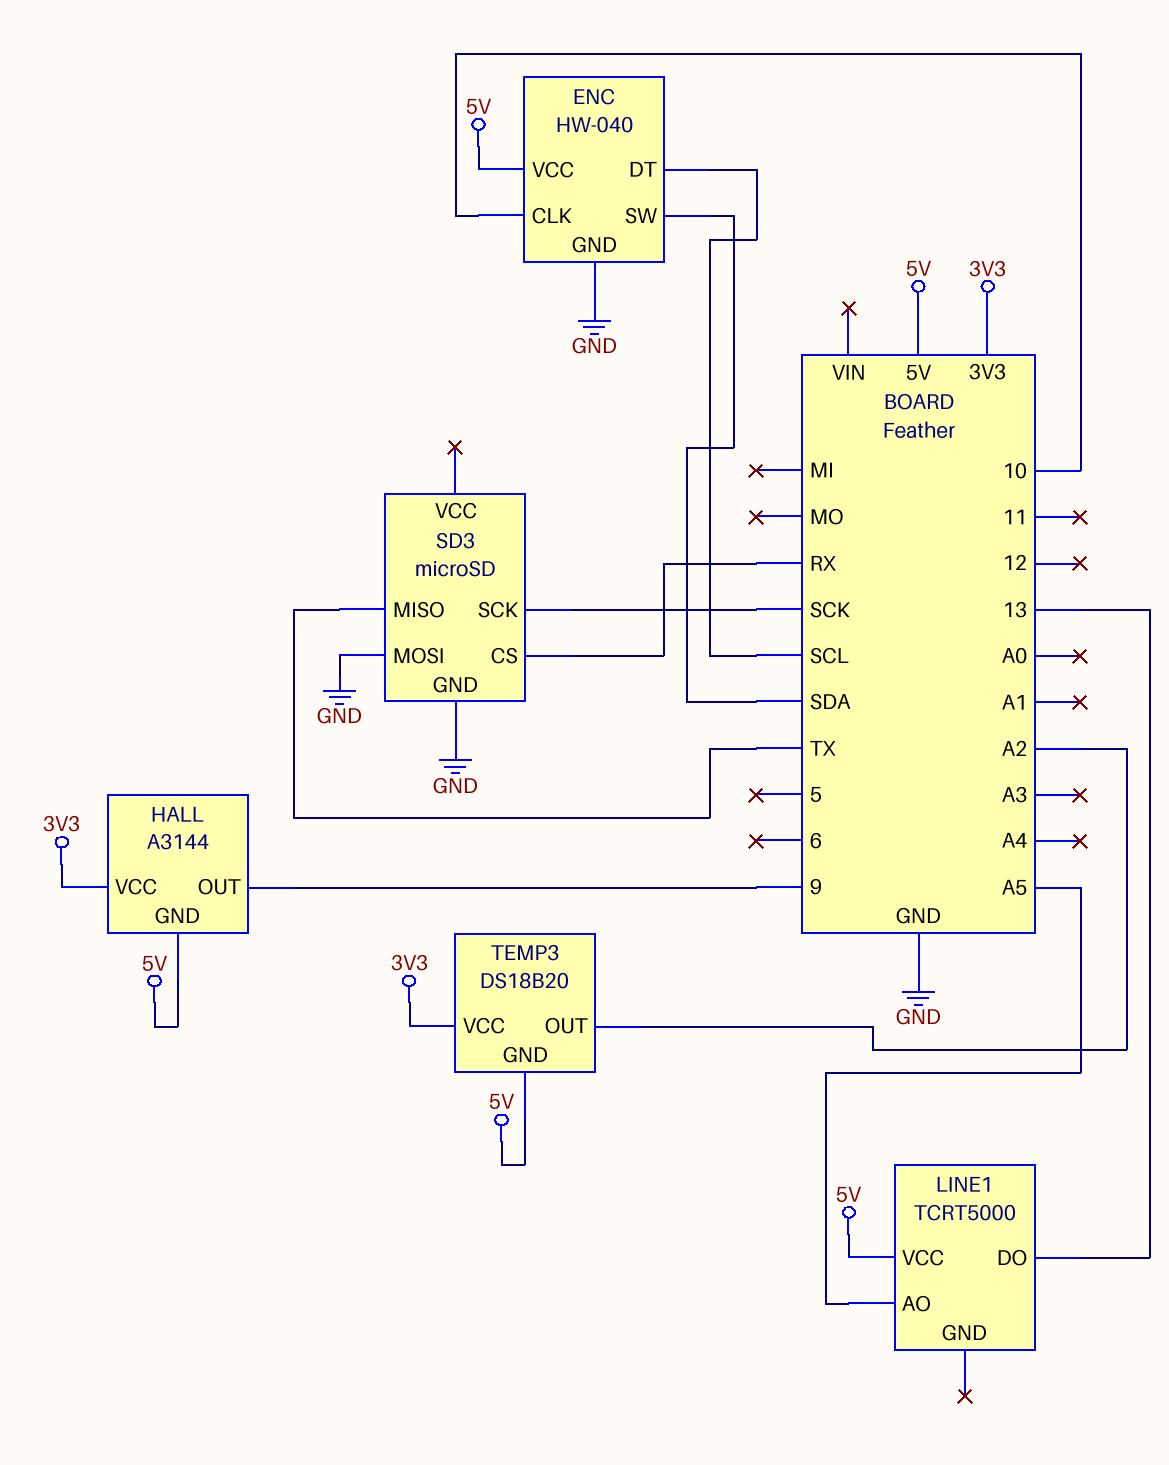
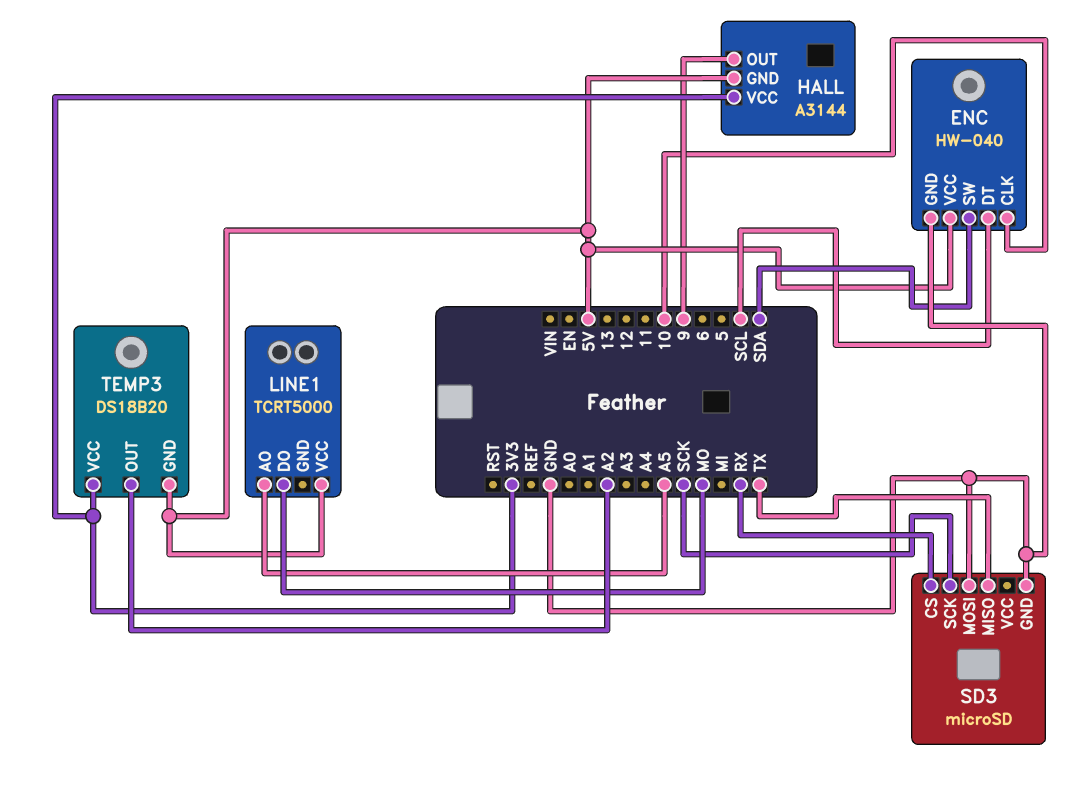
LINE1 pin DO: 13 -> MO

